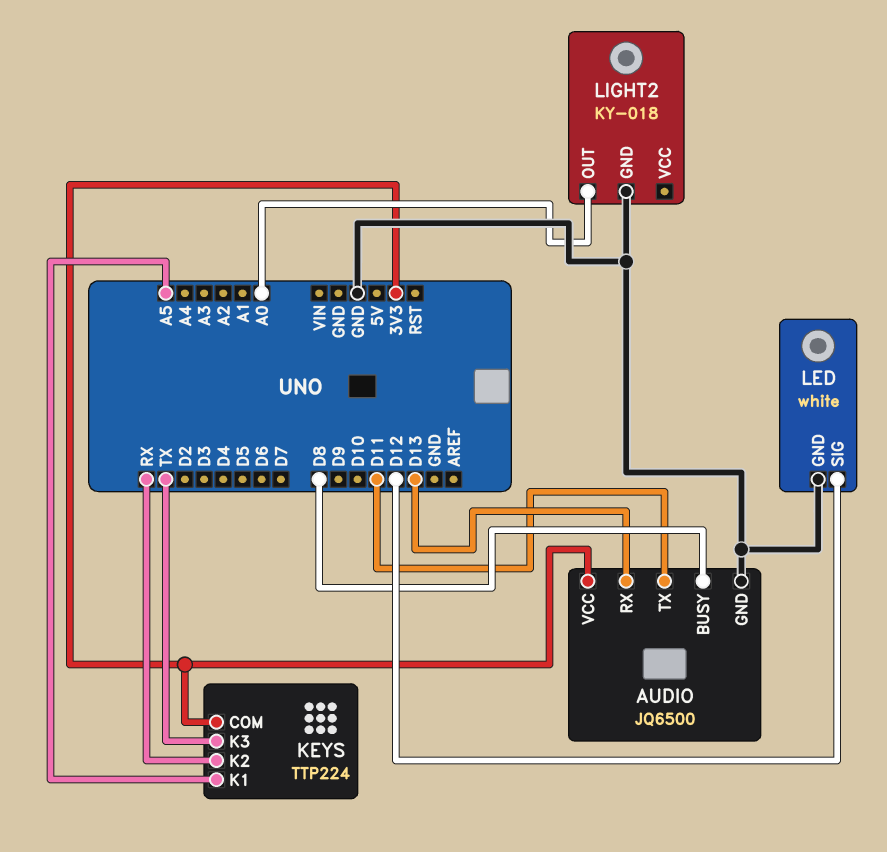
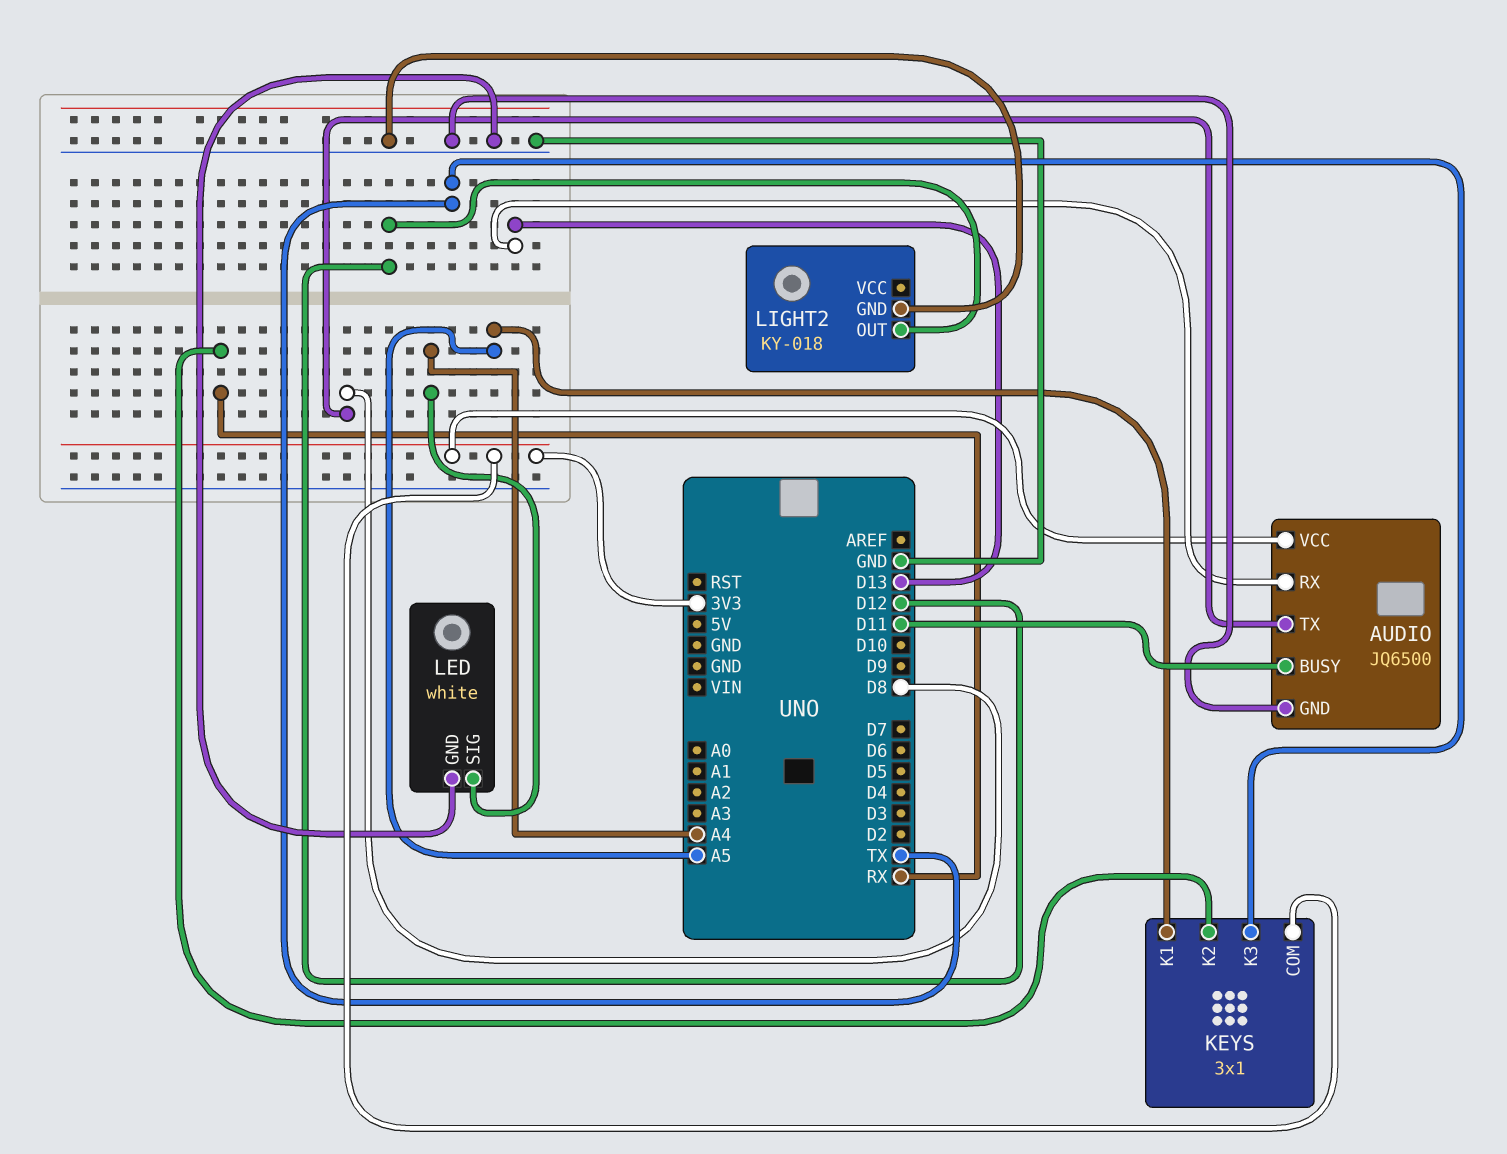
AUDIO pin BUSY: D8 -> D11
AUDIO pin TX: D11 -> D8
KEYS: TTP224 -> 3x1
LED pin SIG: D12 -> A4
LIGHT2 pin OUT: A0 -> D12

